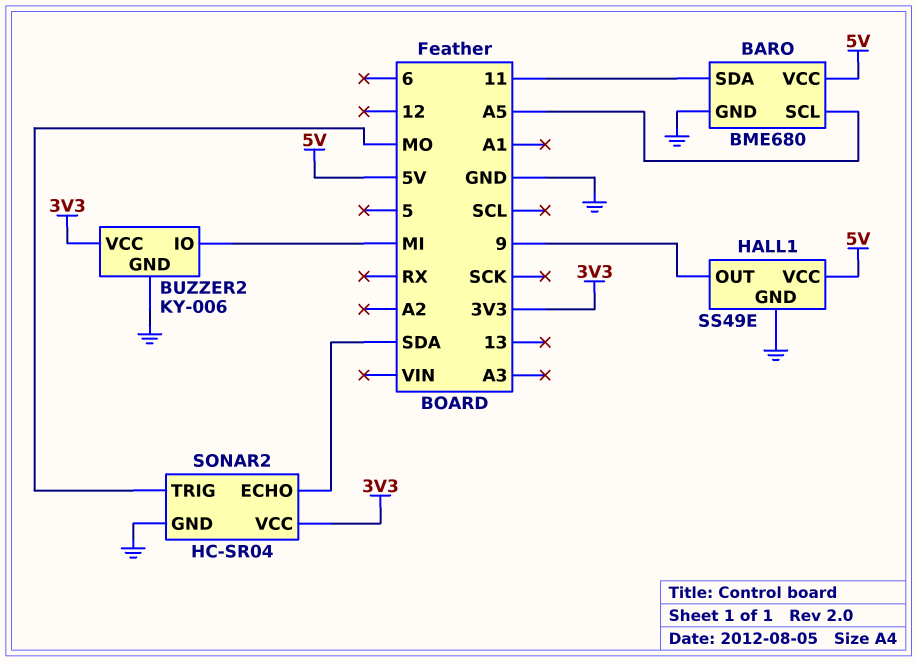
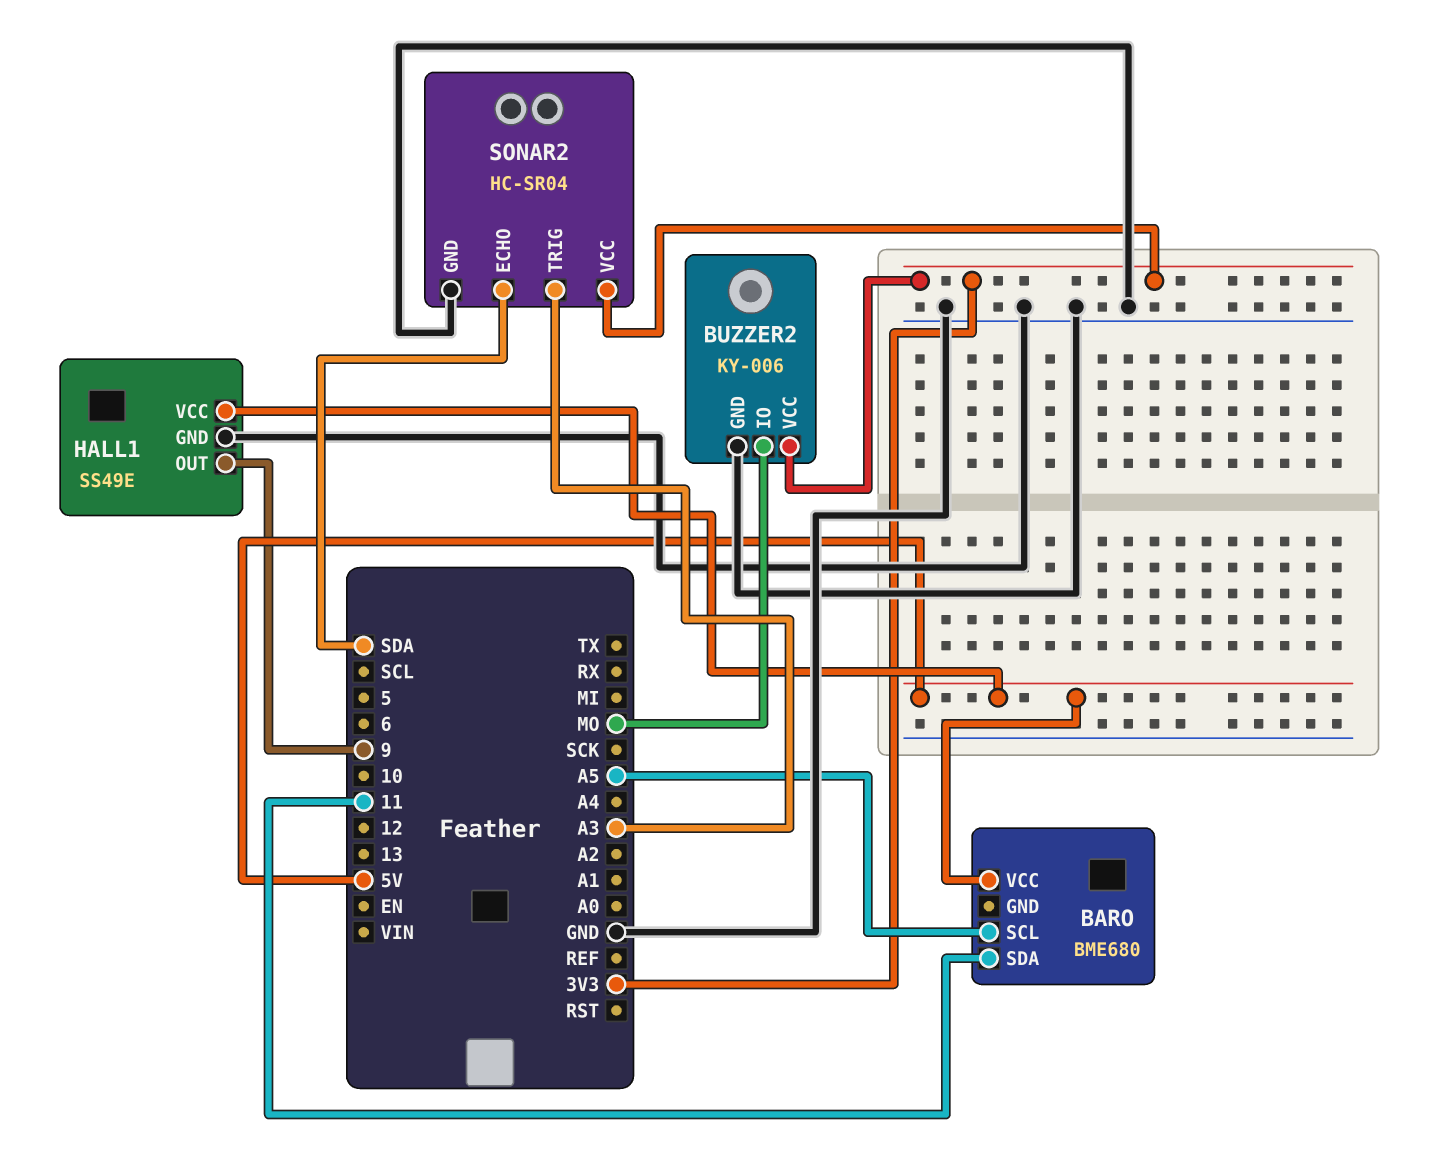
BARO pin GND: GND -> none
BUZZER2 pin IO: MI -> MO
SONAR2 pin TRIG: MO -> A3

